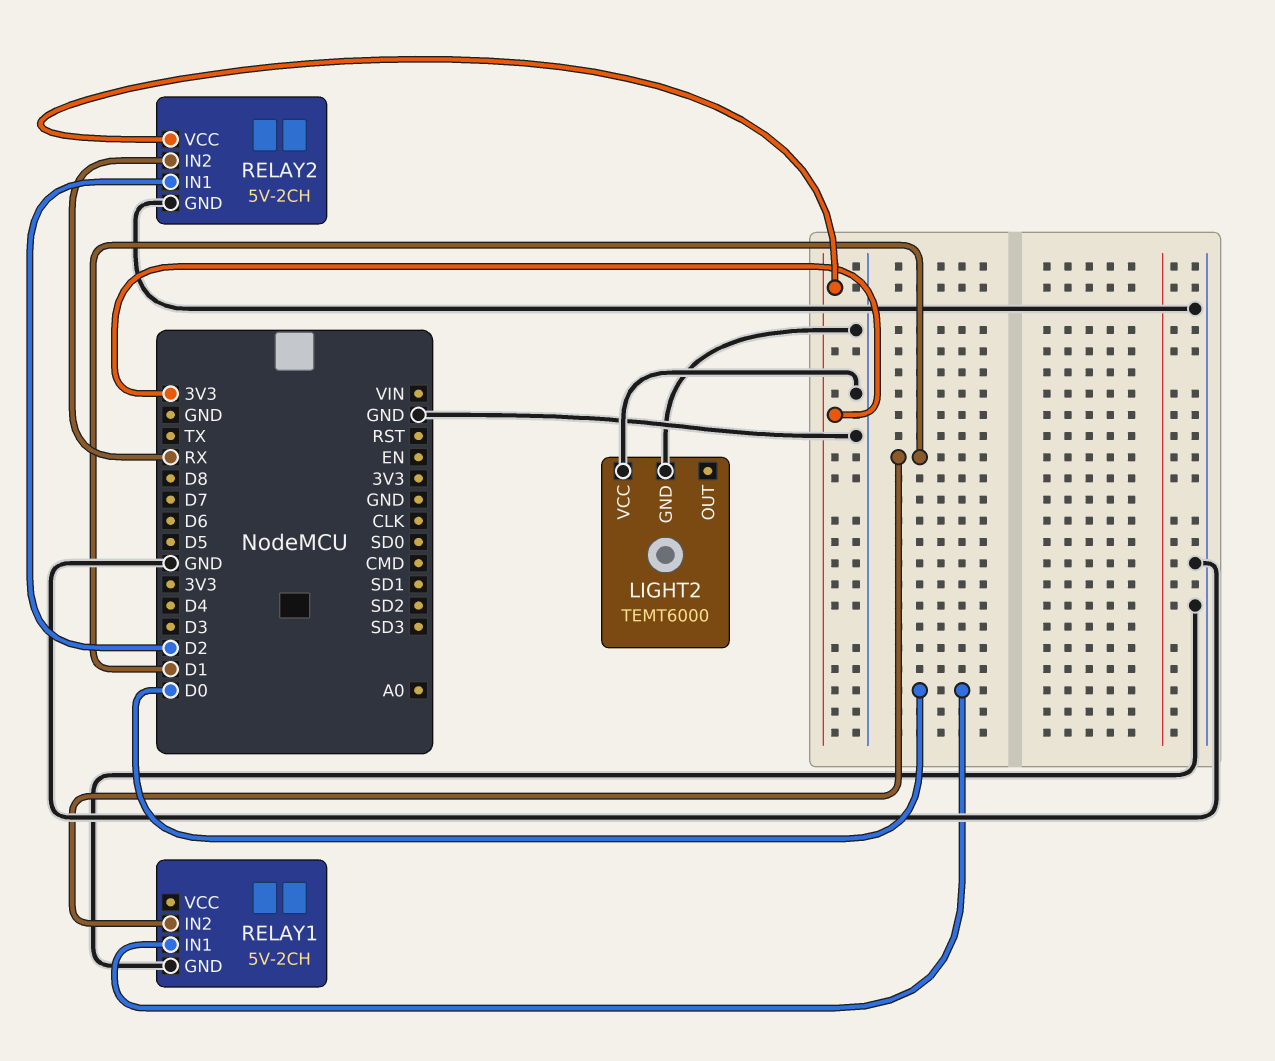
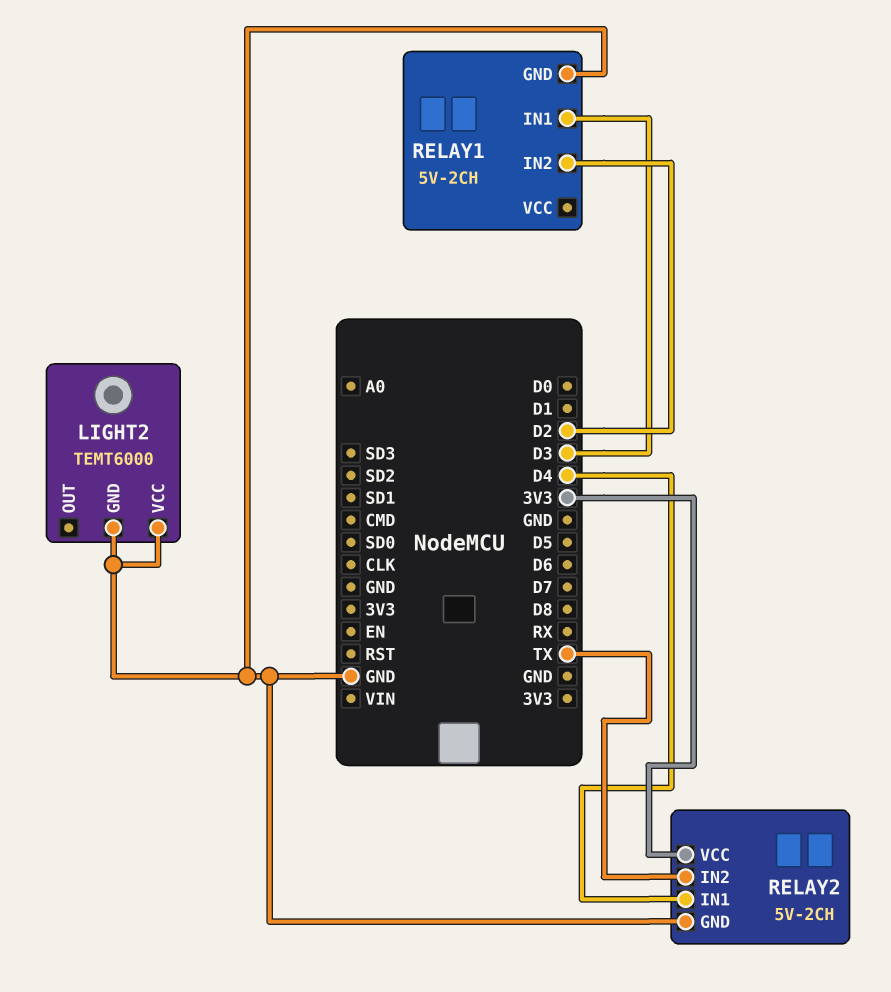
RELAY1 pin IN1: D0 -> D3
RELAY1 pin IN2: D1 -> D2
RELAY2 pin IN1: D2 -> D4
RELAY2 pin IN2: RX -> TX

